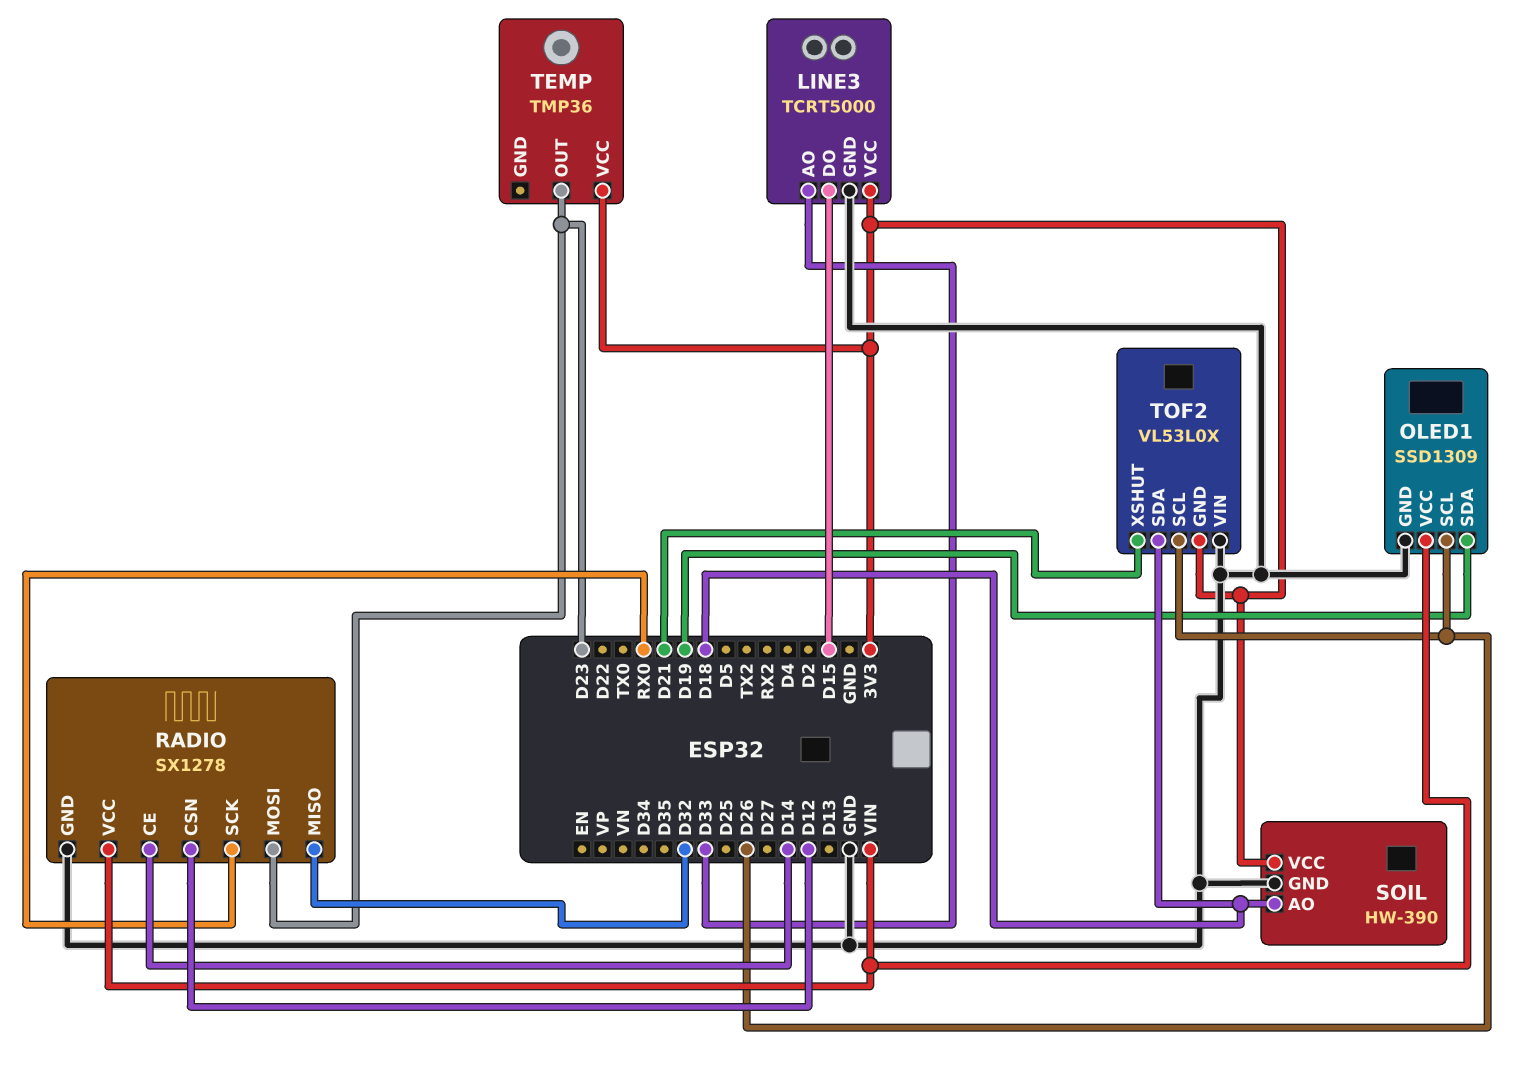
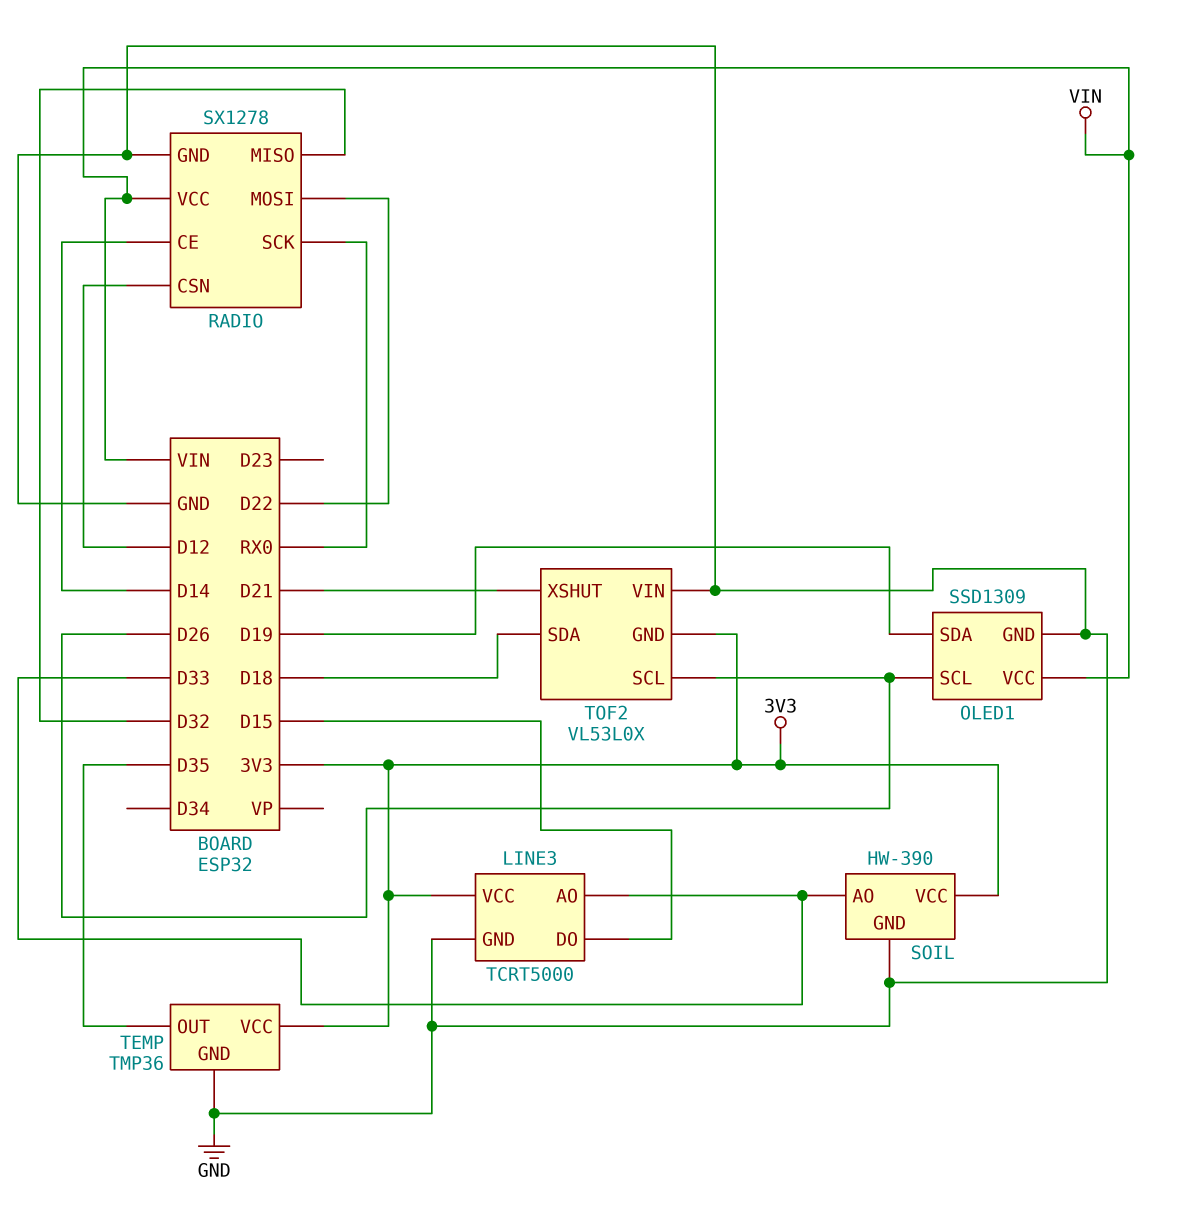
RADIO pin MOSI: D23 -> D22
SOIL pin AO: D18 -> D33
TEMP pin GND: none -> GND
TEMP pin OUT: D23 -> D35

